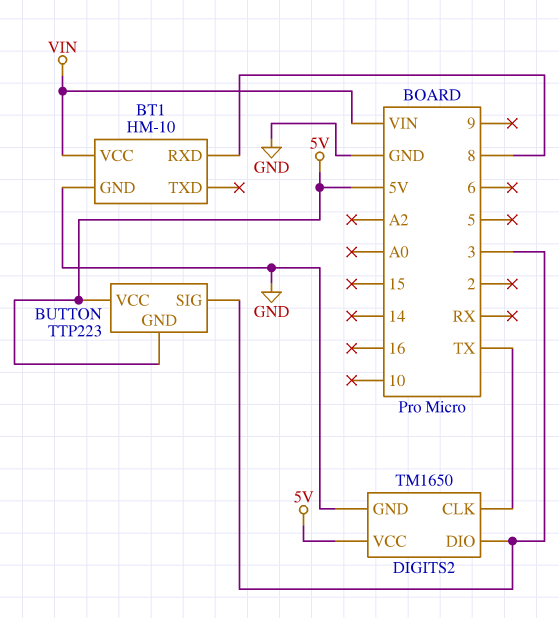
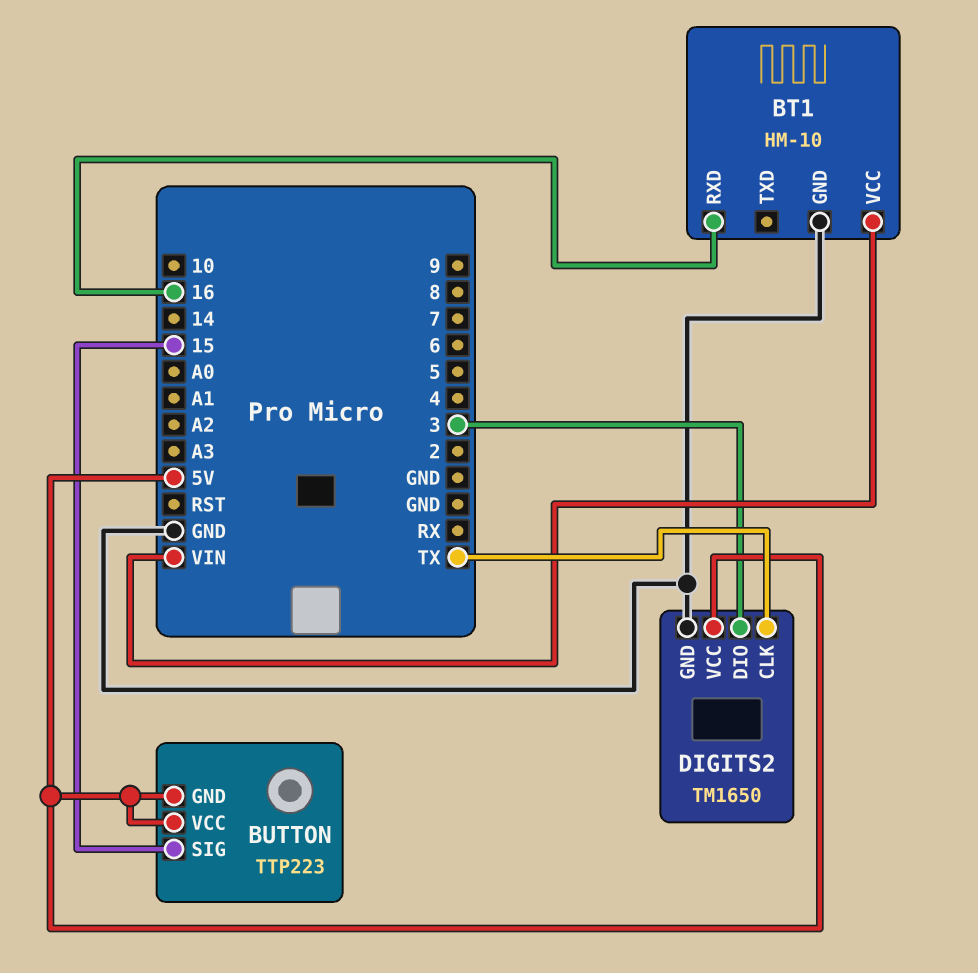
BT1 pin RXD: 8 -> 16
BUTTON pin SIG: 3 -> 15

